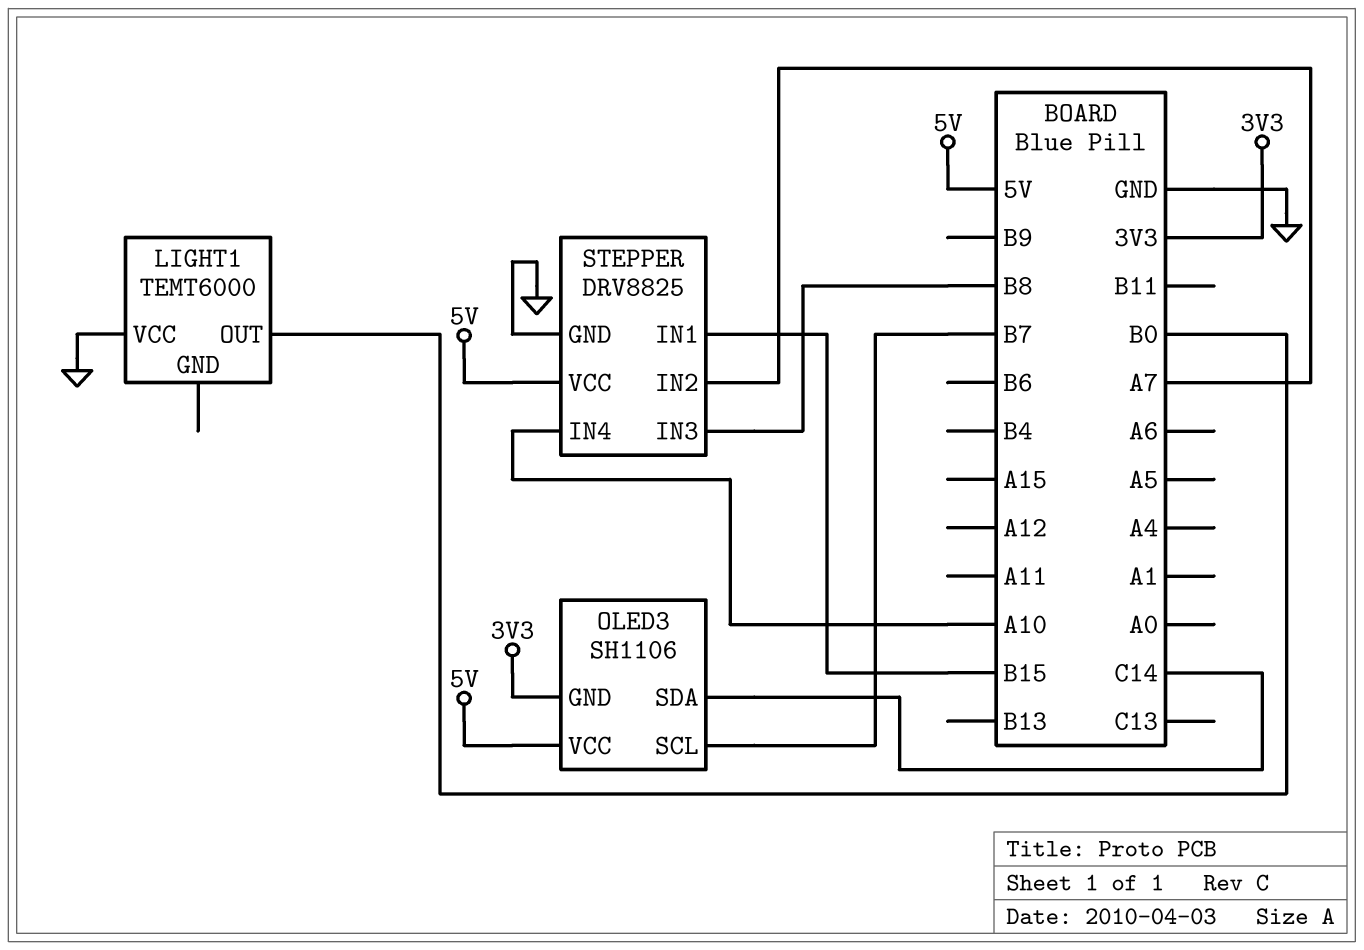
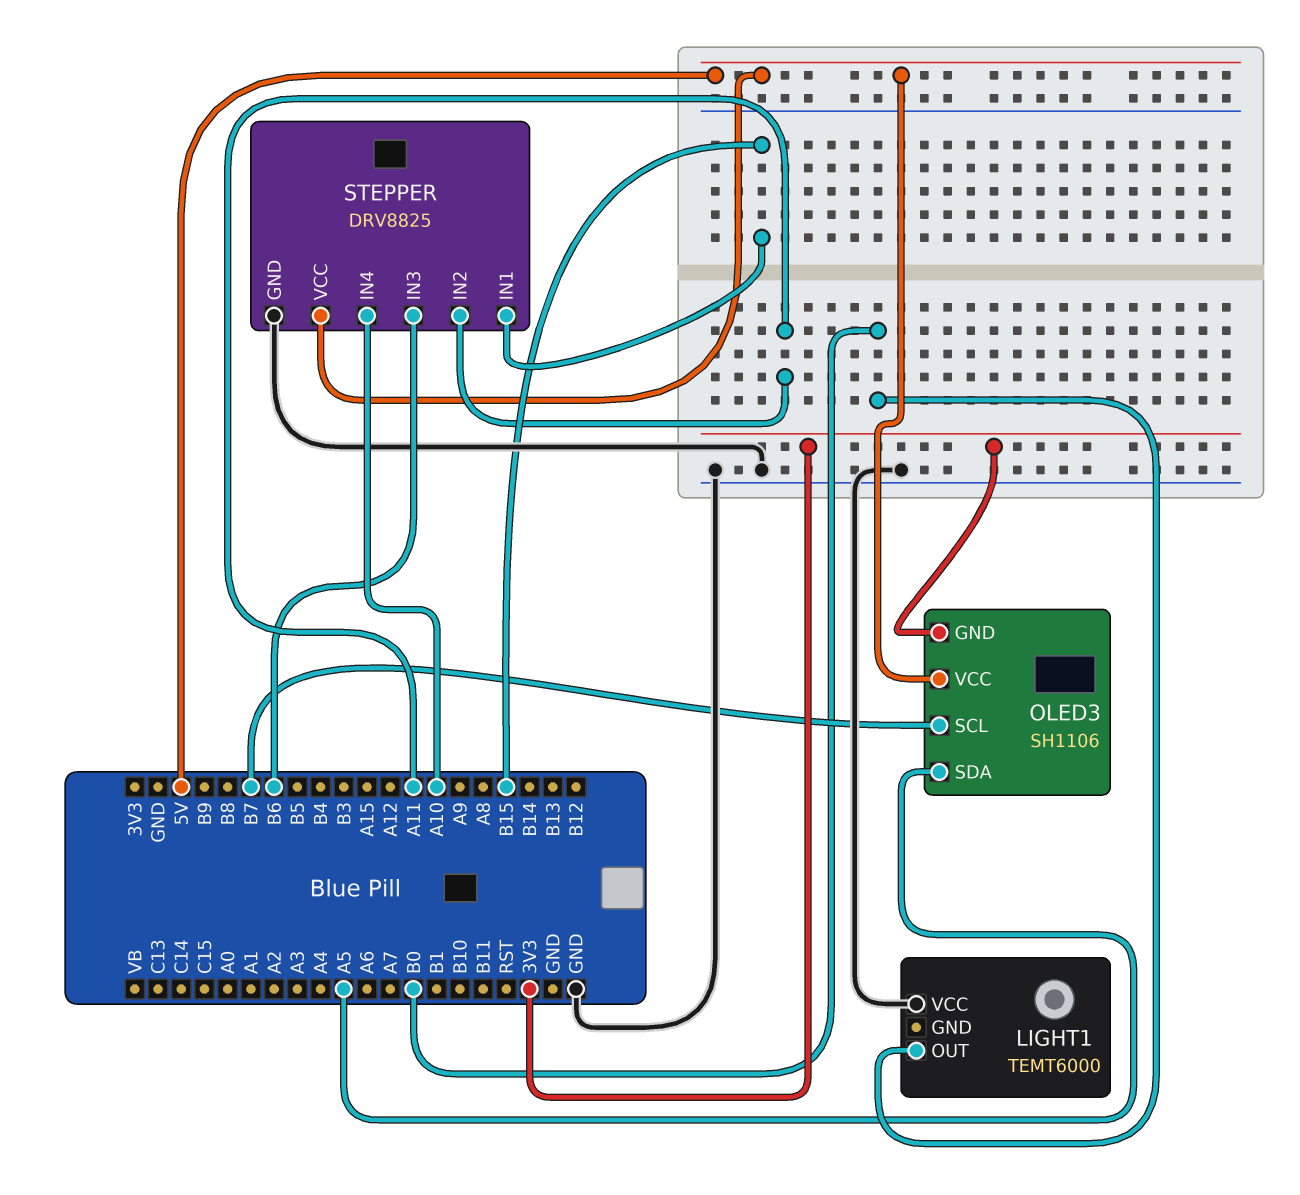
OLED3 pin SDA: C14 -> A5
STEPPER pin IN2: A7 -> A11
STEPPER pin IN3: B8 -> B6

